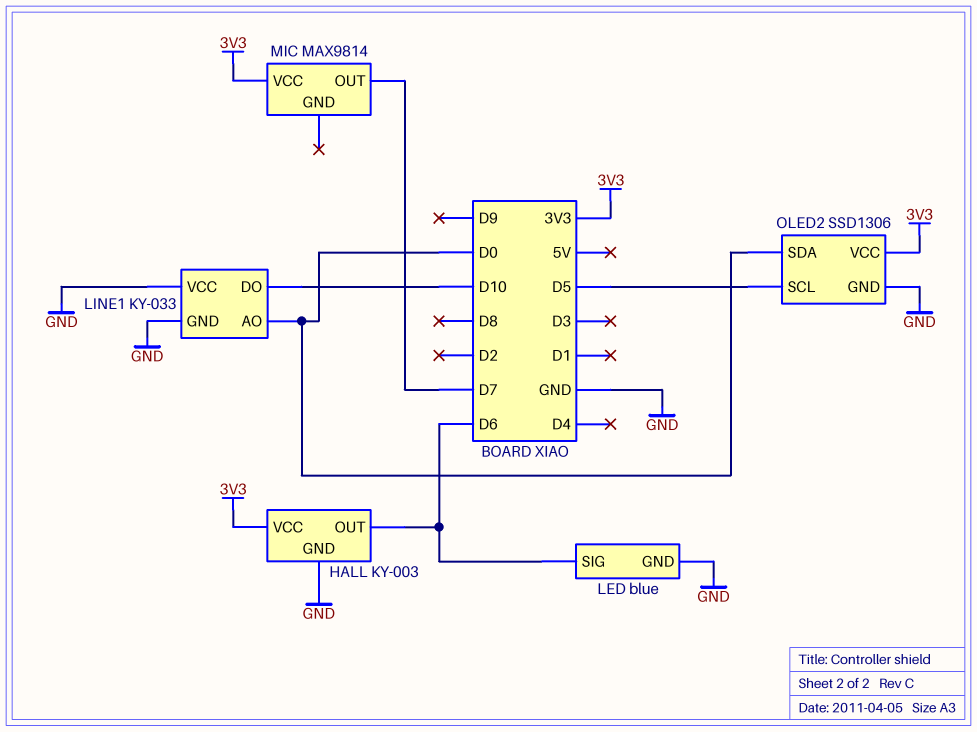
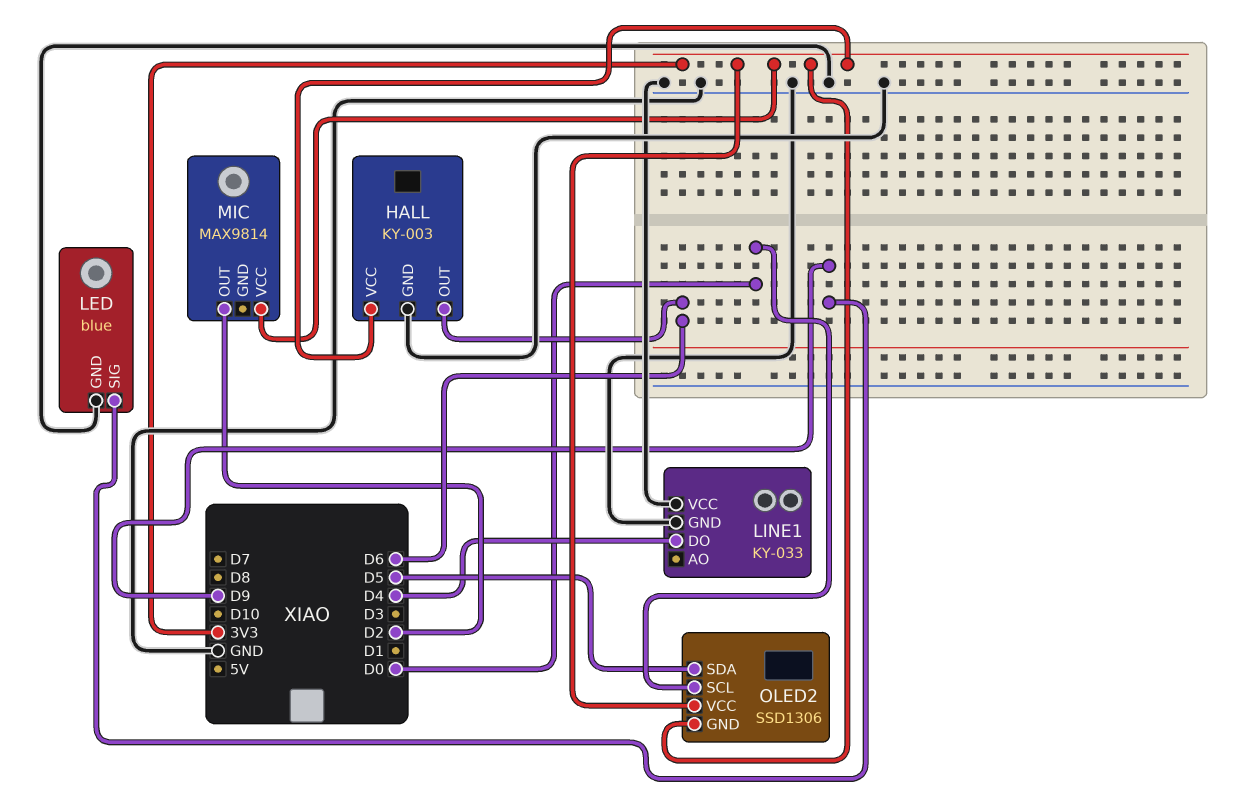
LED pin SIG: D6 -> D9
LINE1 pin AO: D0 -> none
LINE1 pin DO: D10 -> D4
MIC pin OUT: D7 -> D2
OLED2 pin GND: GND -> 3V3
OLED2 pin SCL: D5 -> D0
OLED2 pin SDA: D0 -> D5

